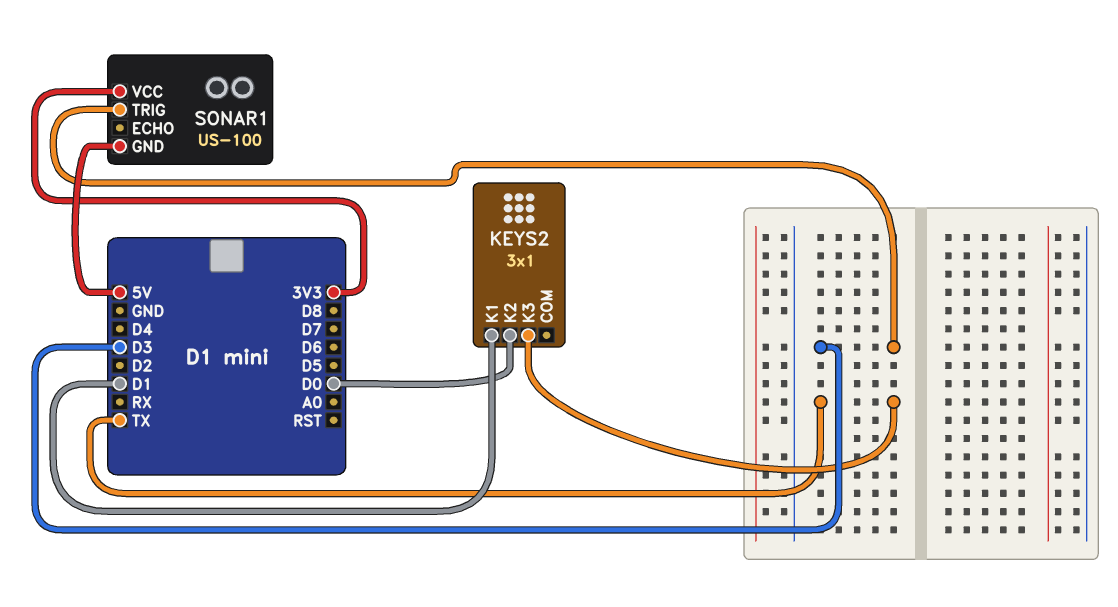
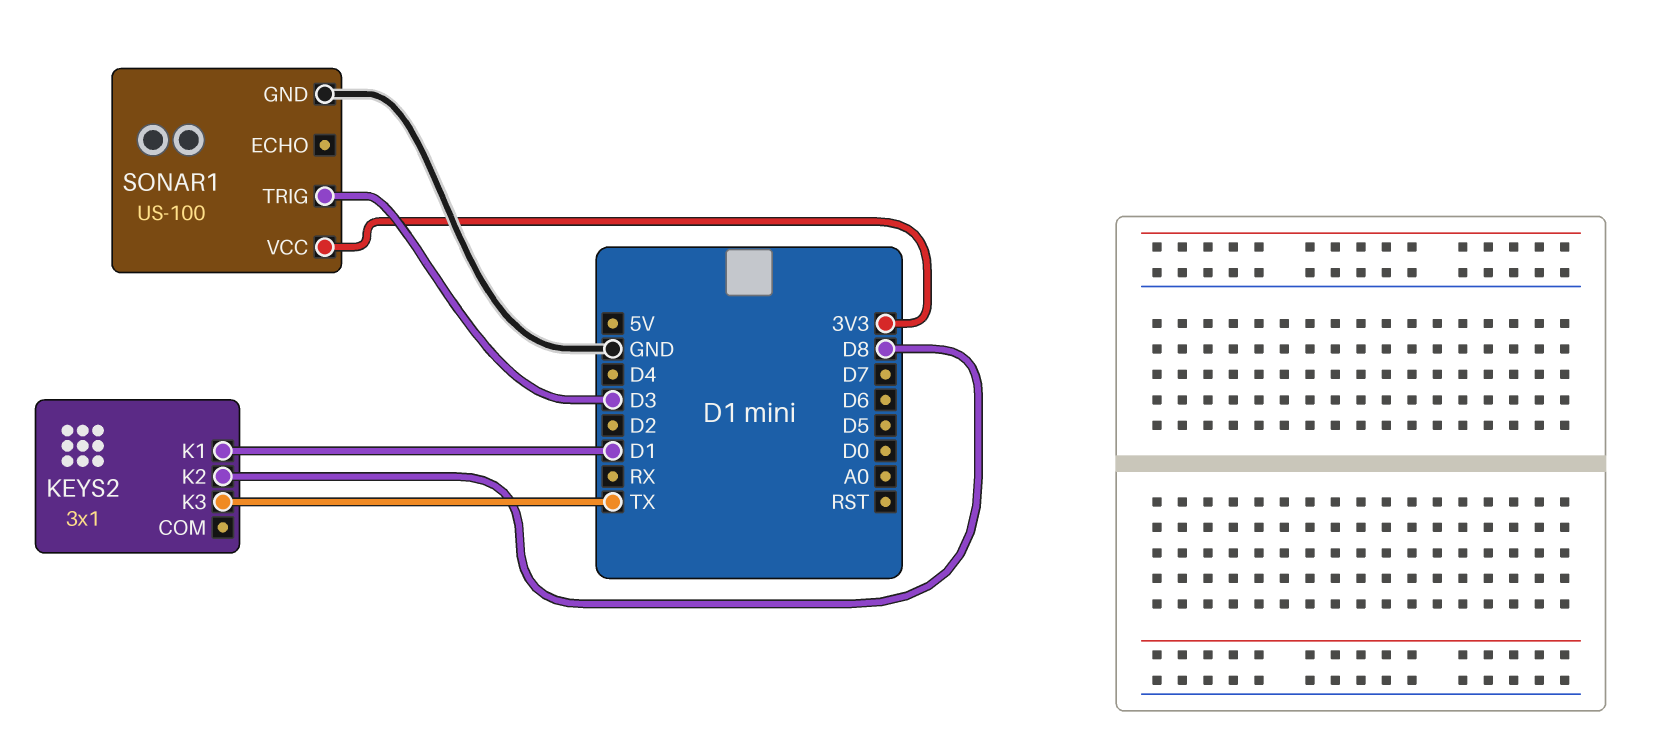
KEYS2 pin K2: D0 -> D8
SONAR1 pin GND: 5V -> GND

